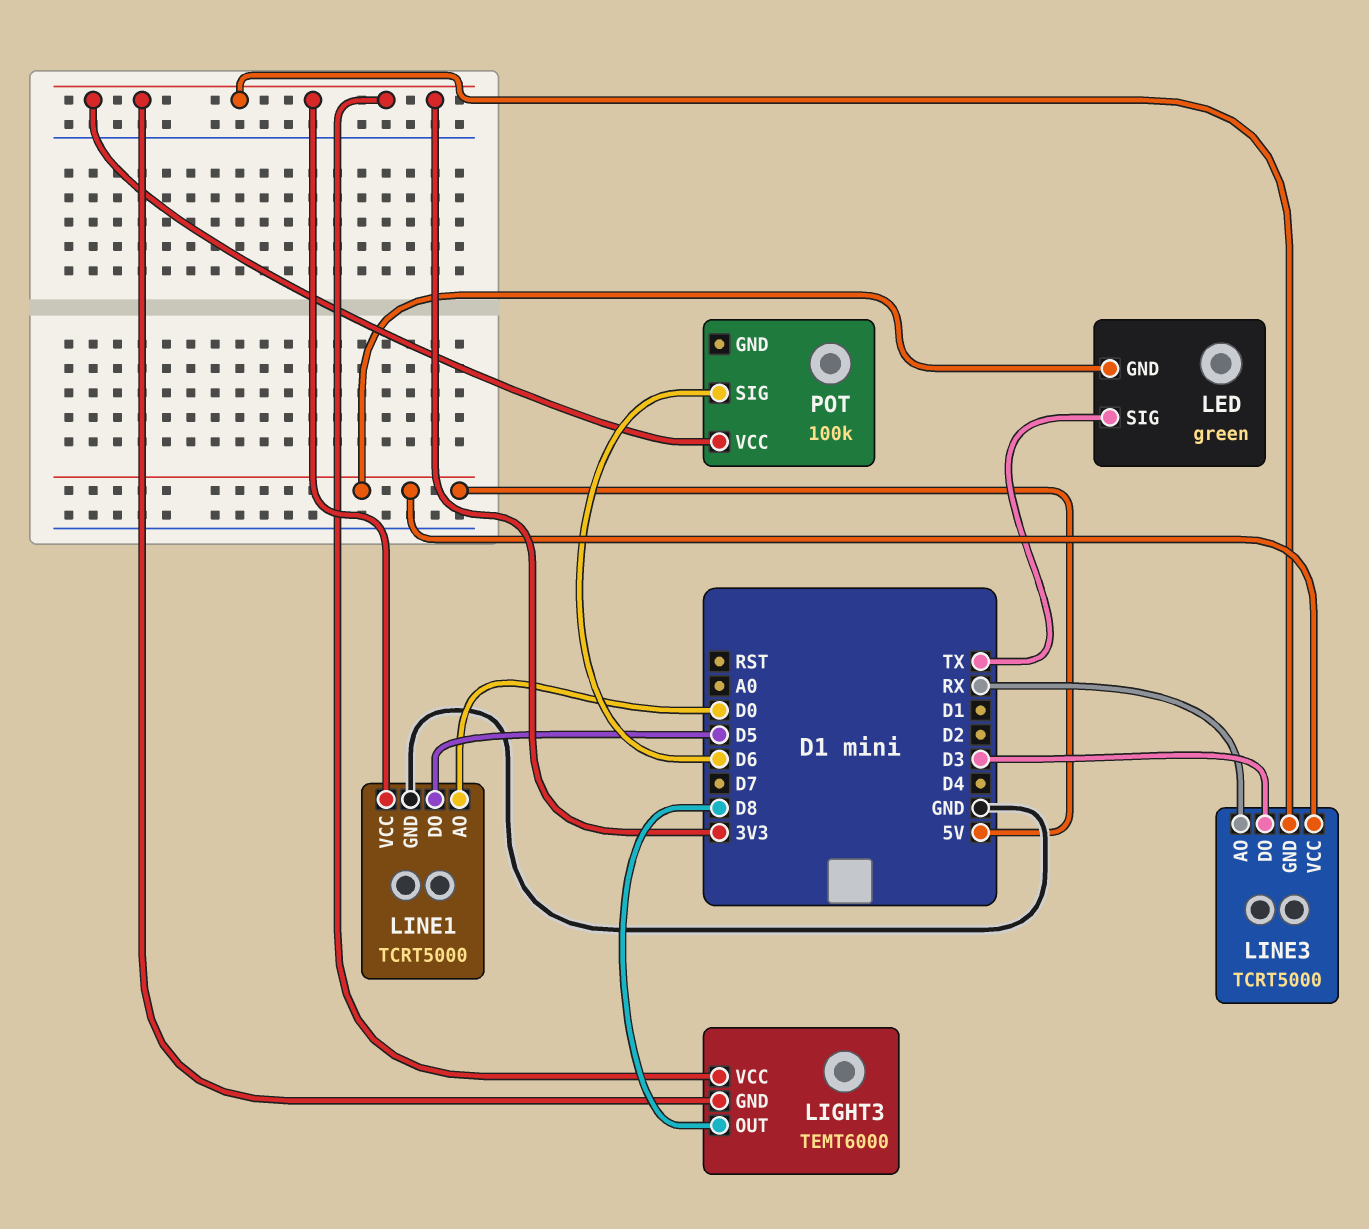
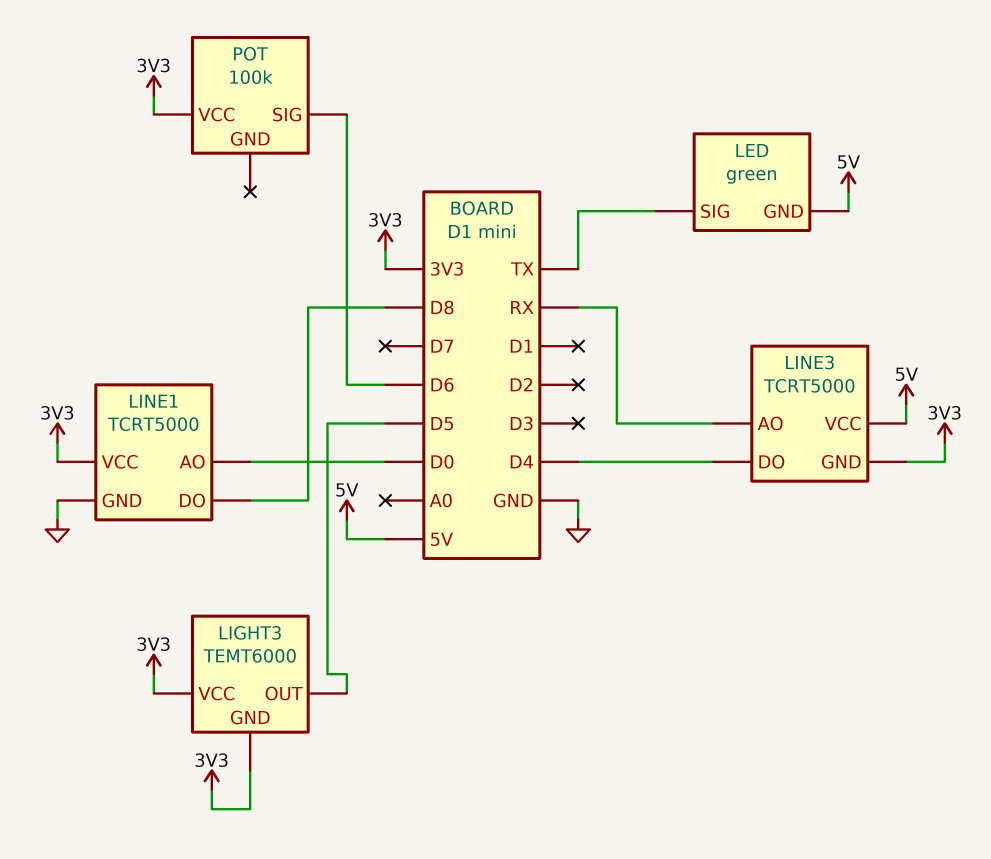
LIGHT3 pin OUT: D8 -> D5
LINE1 pin DO: D5 -> D8
LINE3 pin DO: D3 -> D4

